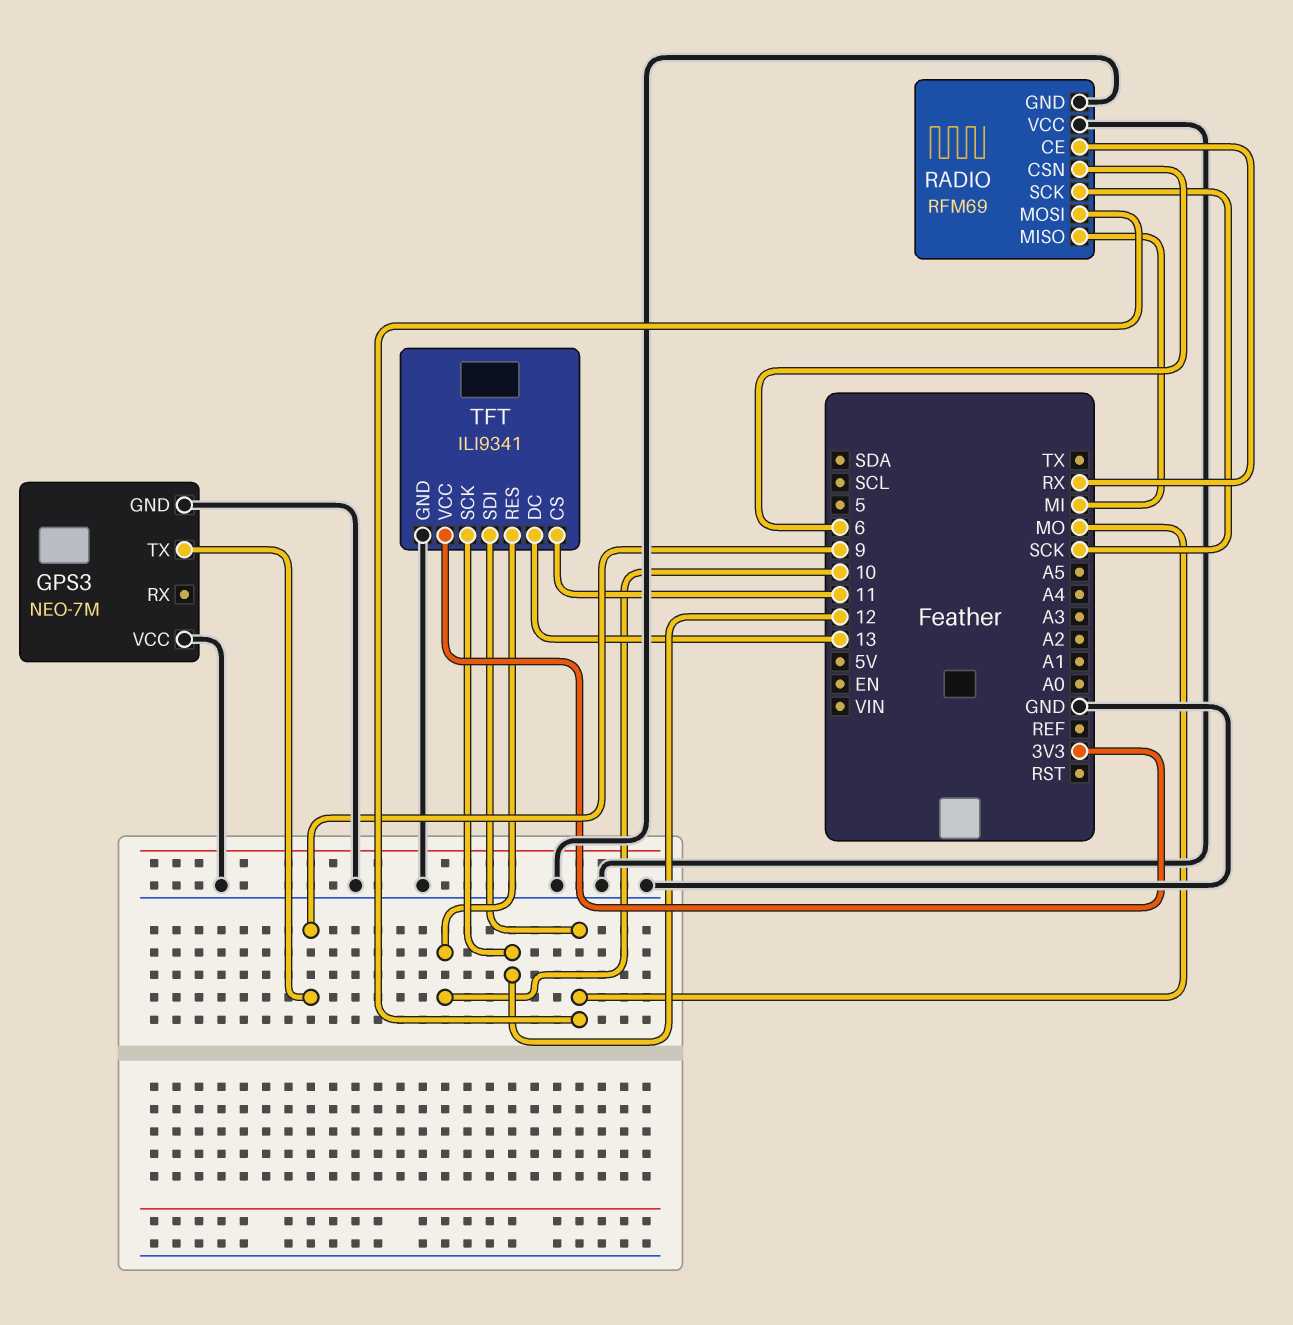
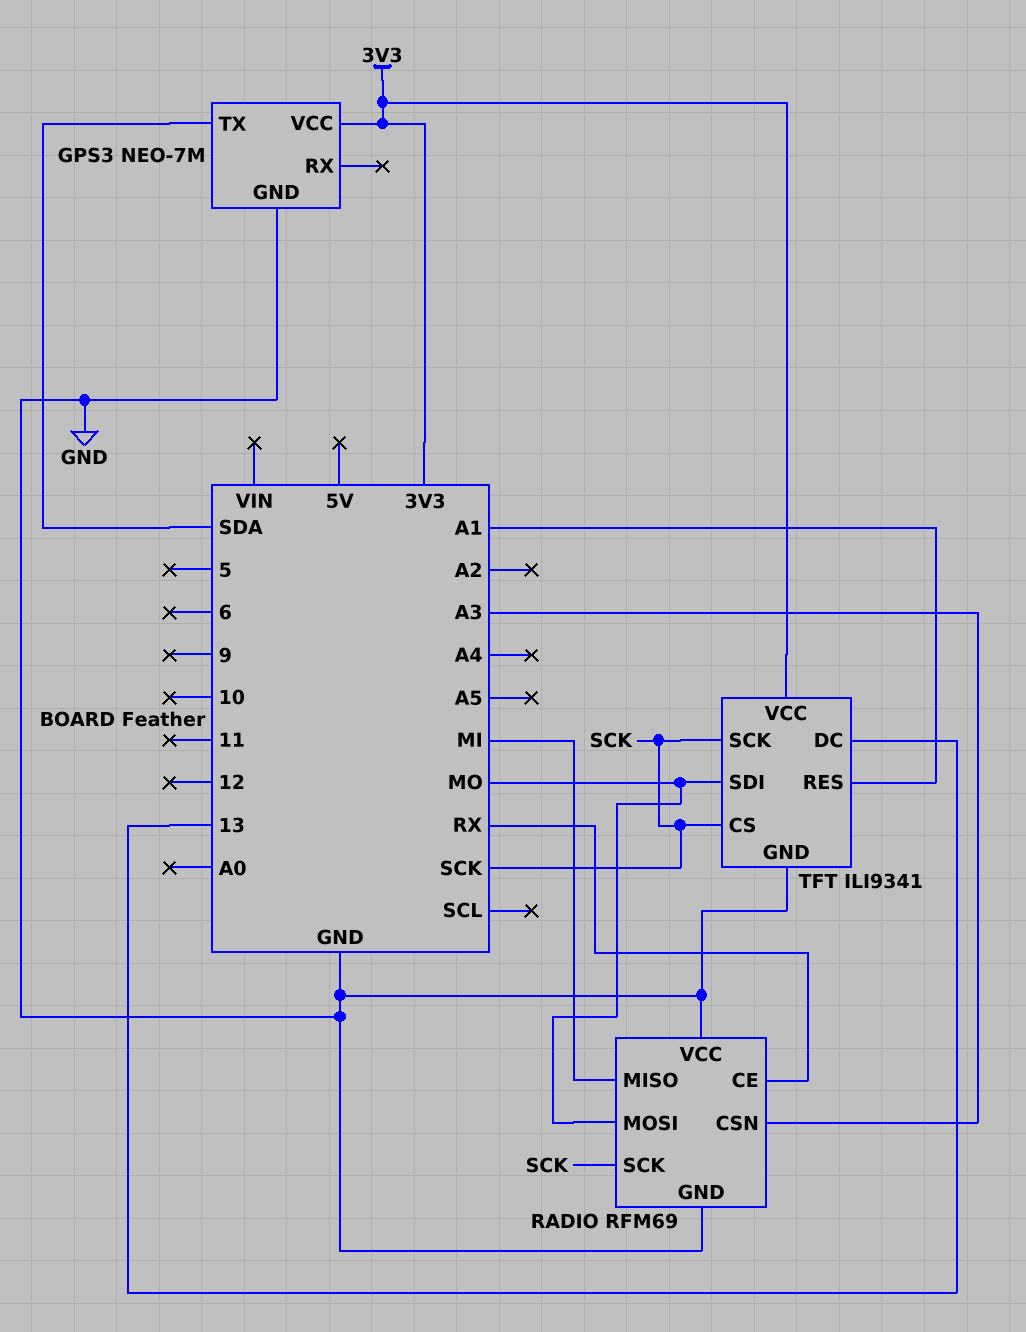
GPS3 pin TX: 9 -> SDA
GPS3 pin VCC: GND -> 3V3
RADIO pin CSN: 6 -> A3
TFT pin CS: 11 -> SCK
TFT pin RES: 10 -> A1
TFT pin SCK: 12 -> SCK

